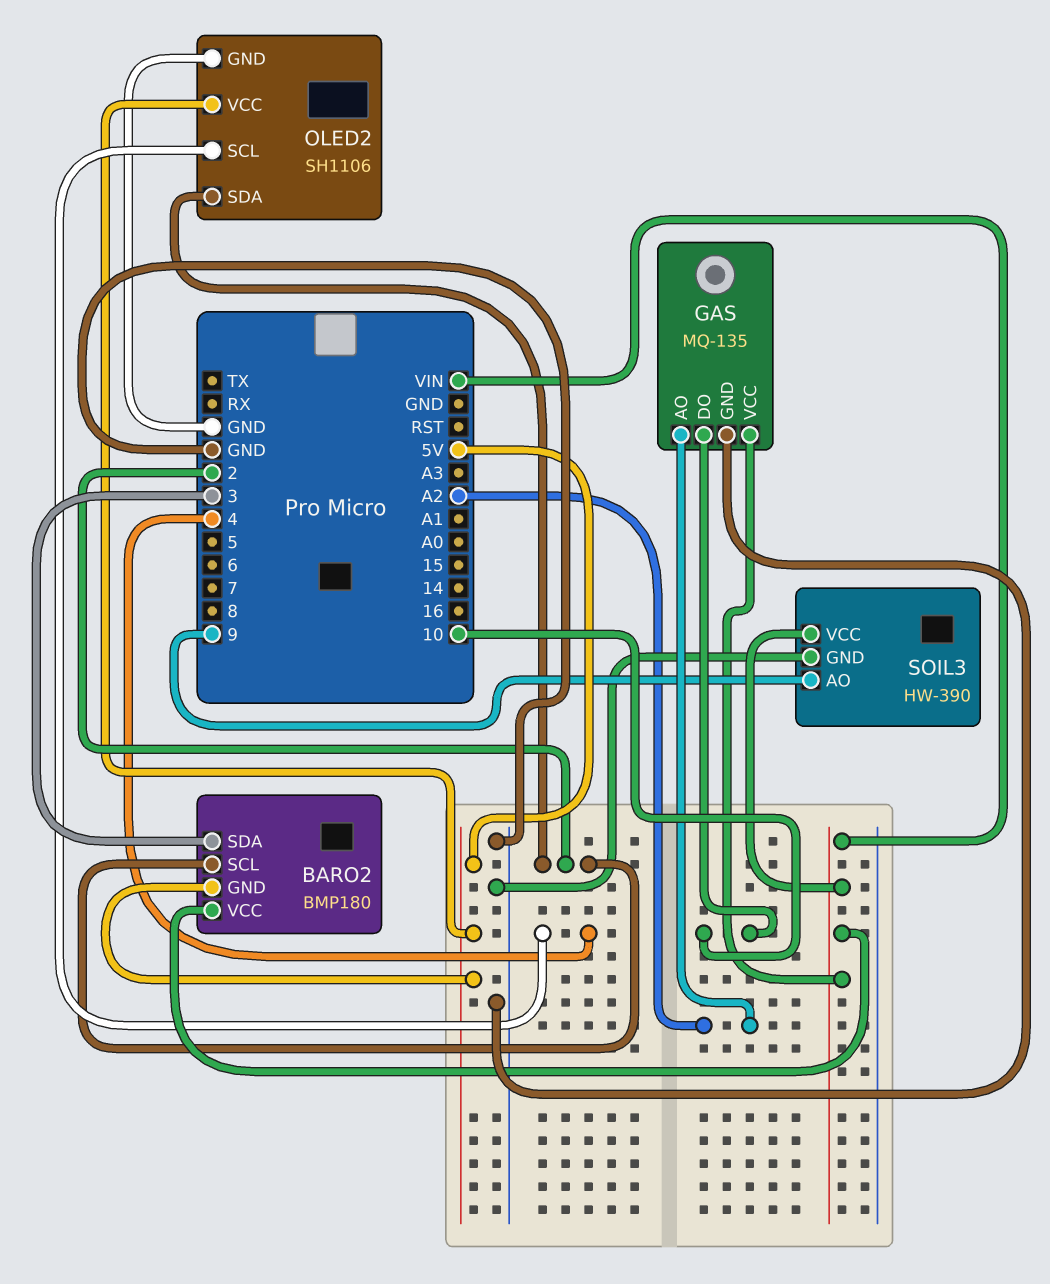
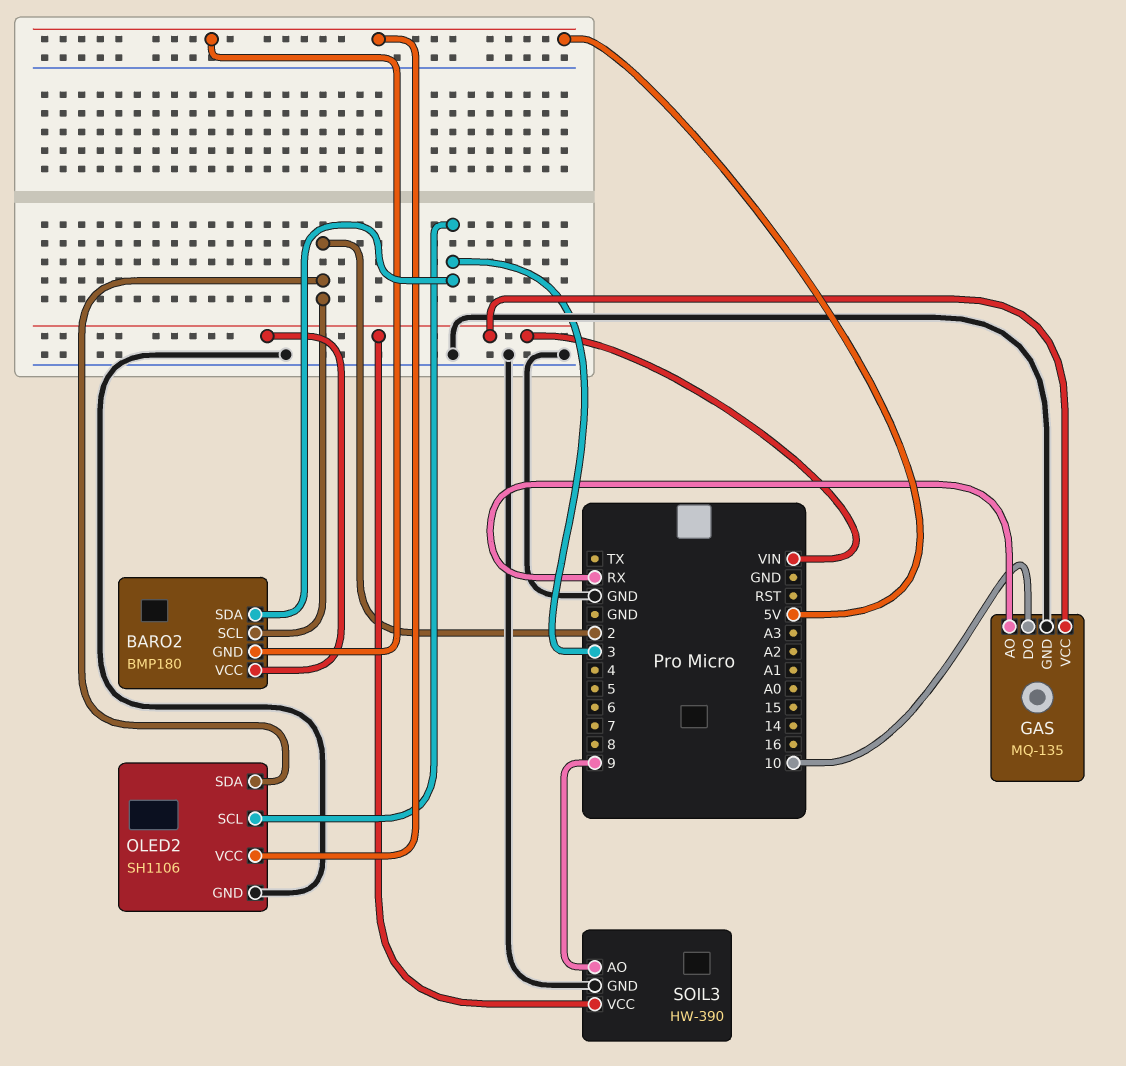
GAS pin AO: A2 -> RX
OLED2 pin SCL: 4 -> 3

